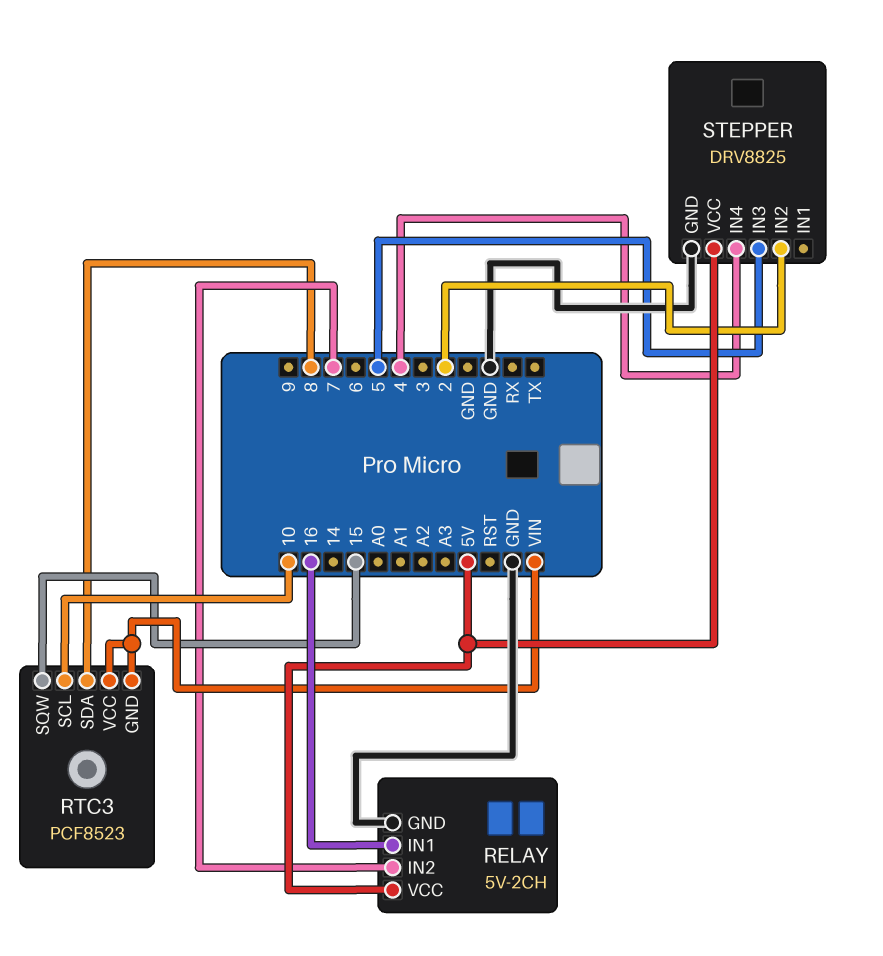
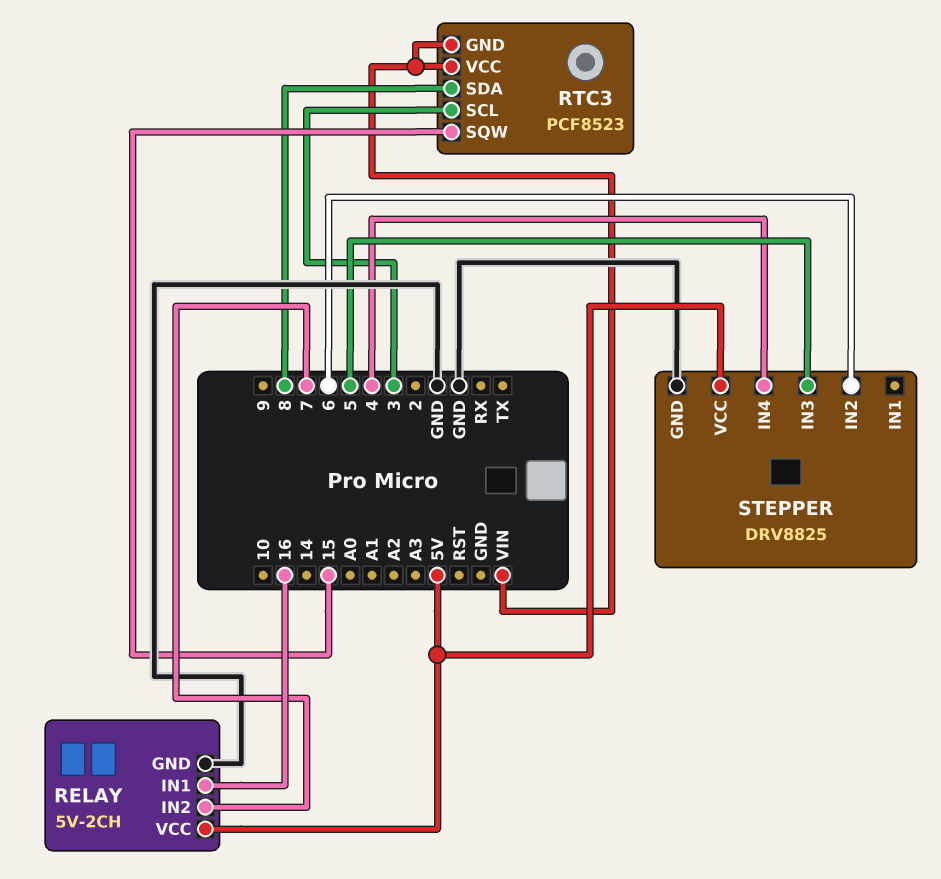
RTC3 pin SCL: 10 -> 3
STEPPER pin IN2: 2 -> 6

